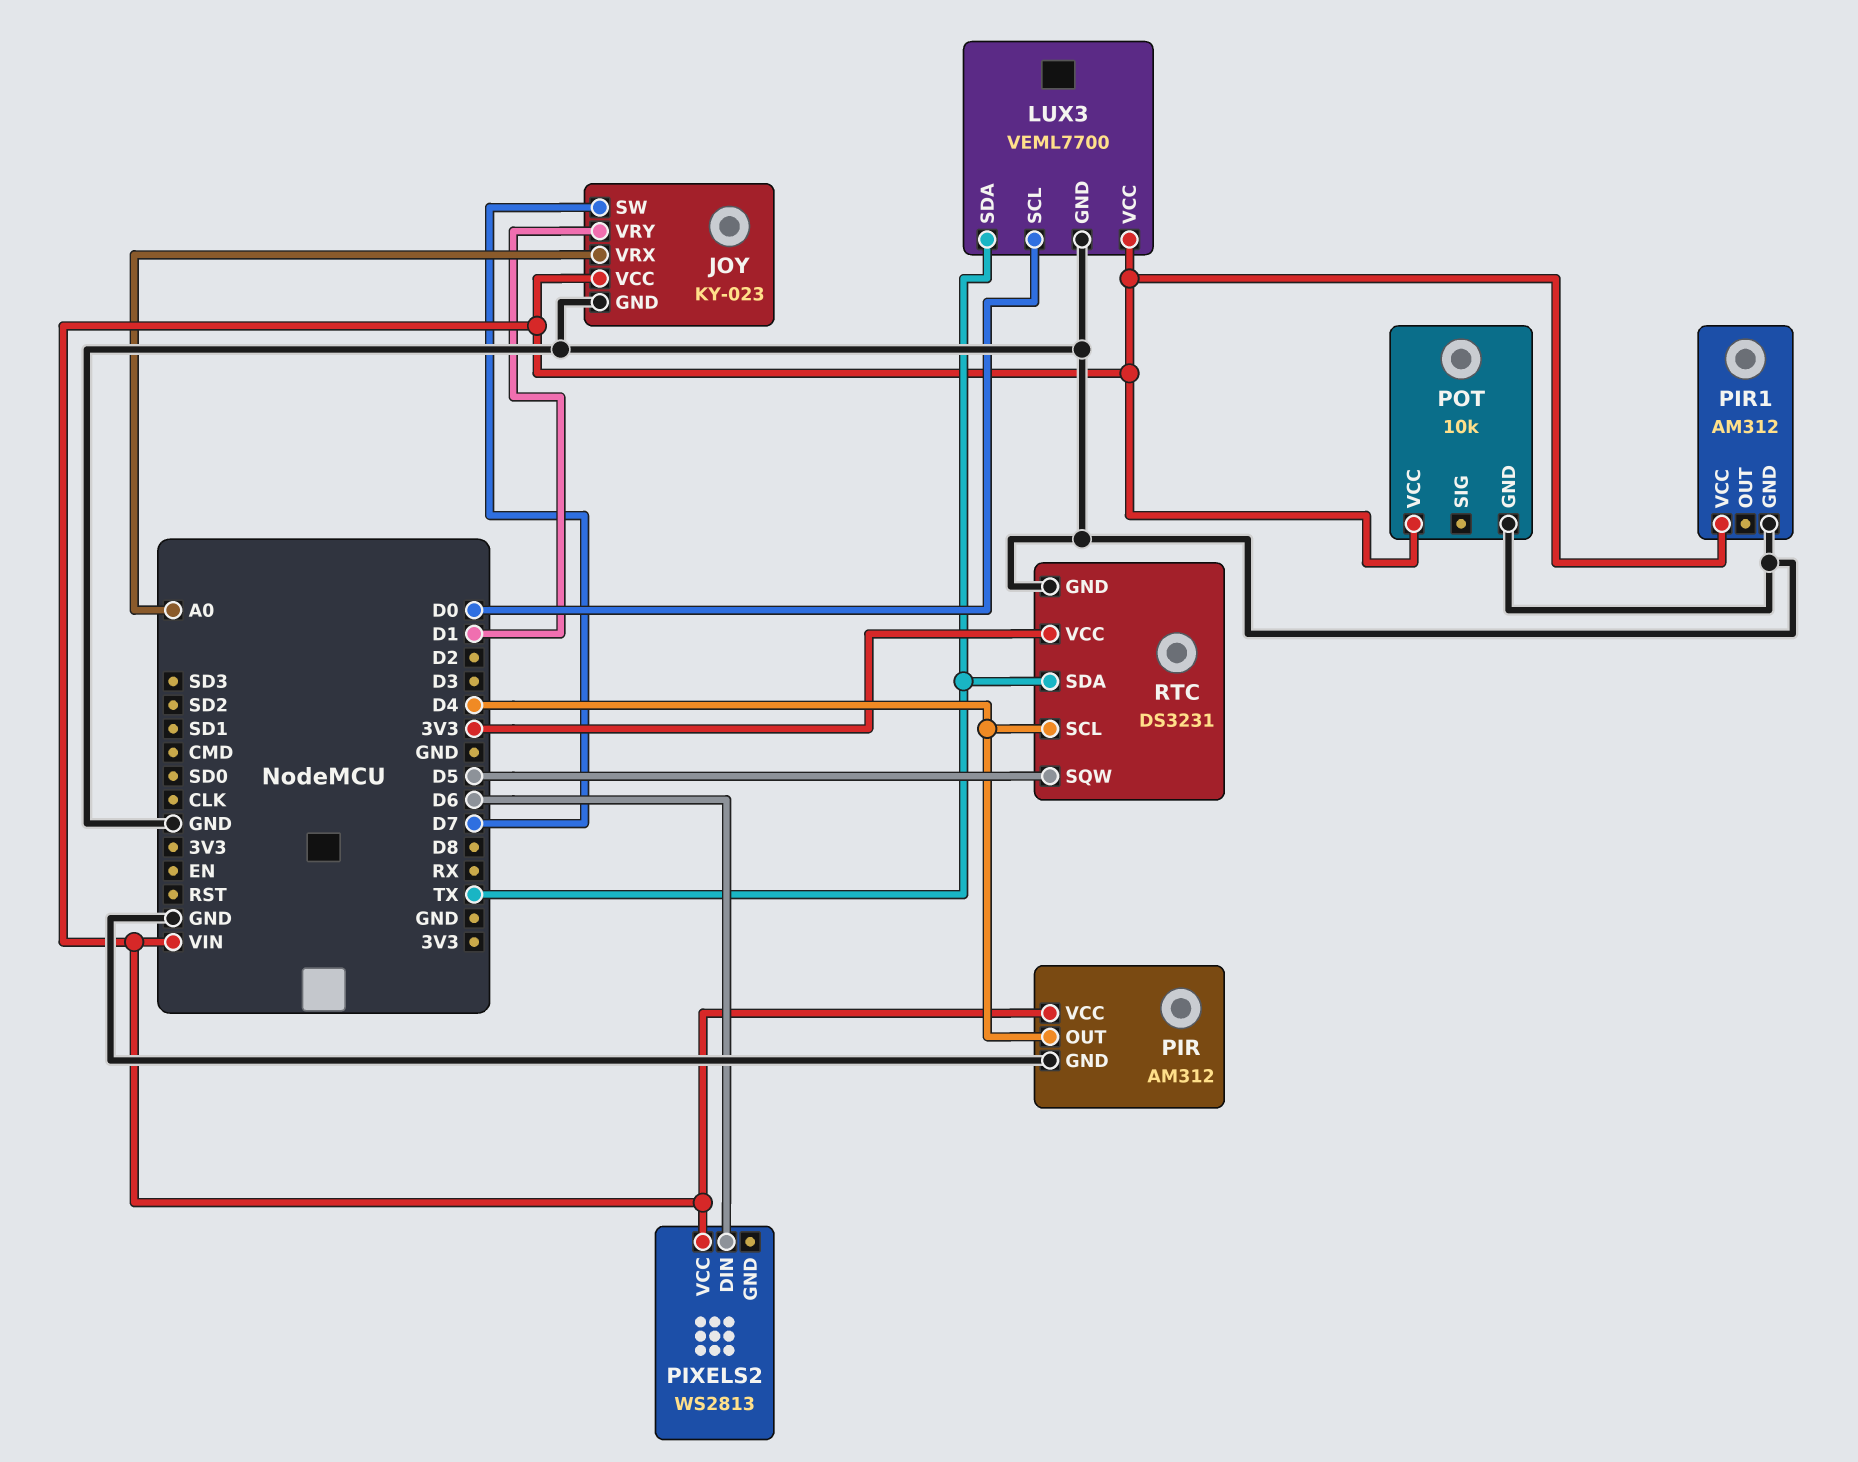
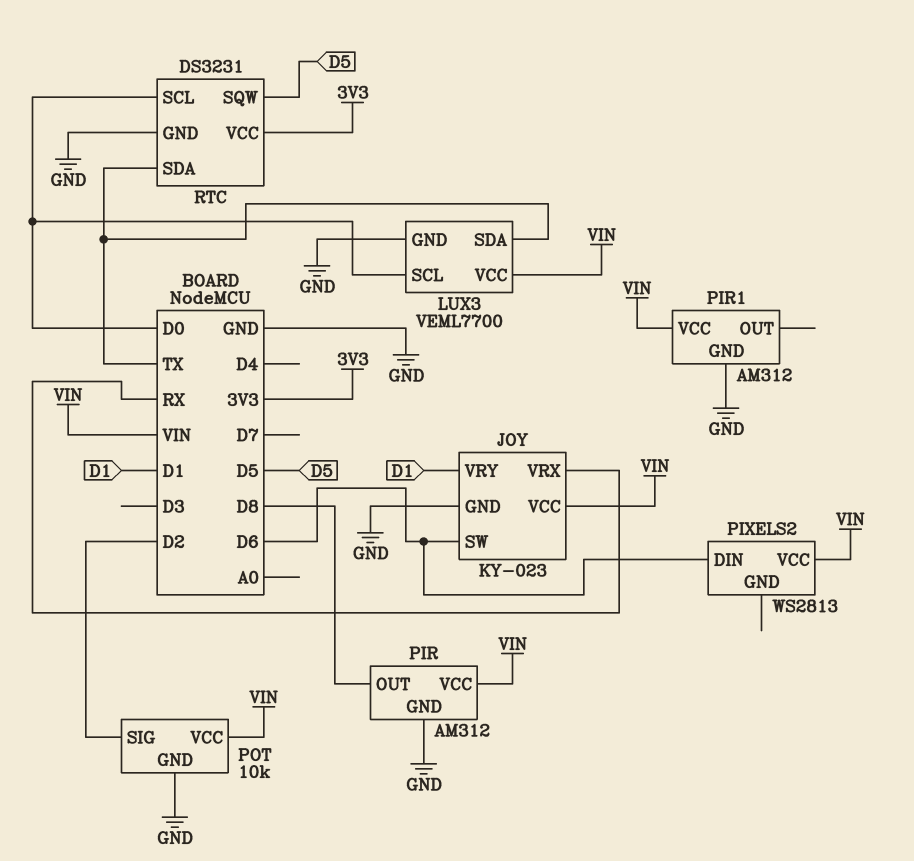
JOY pin SW: D7 -> D6
JOY pin VRX: A0 -> RX
PIR pin OUT: D4 -> D8
POT pin SIG: none -> D2
RTC pin SCL: D4 -> D0

